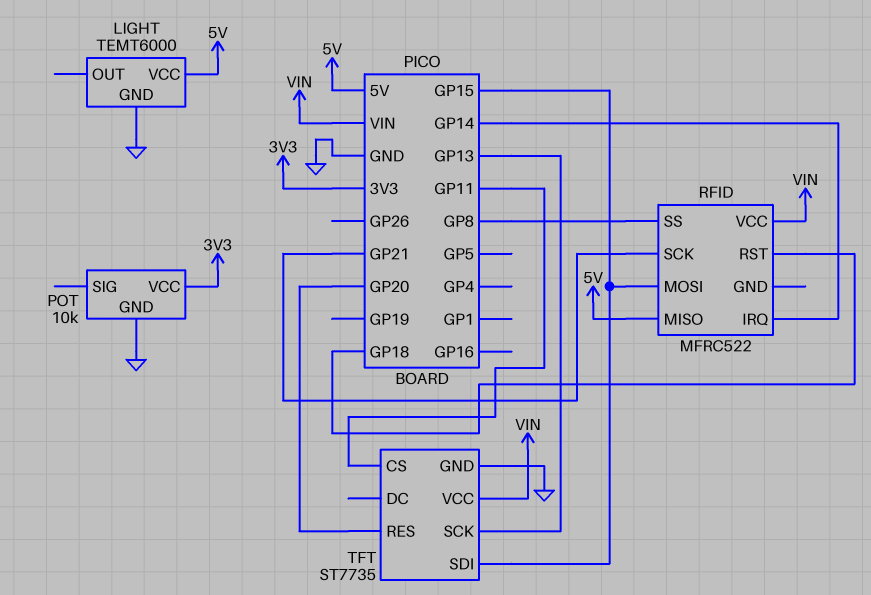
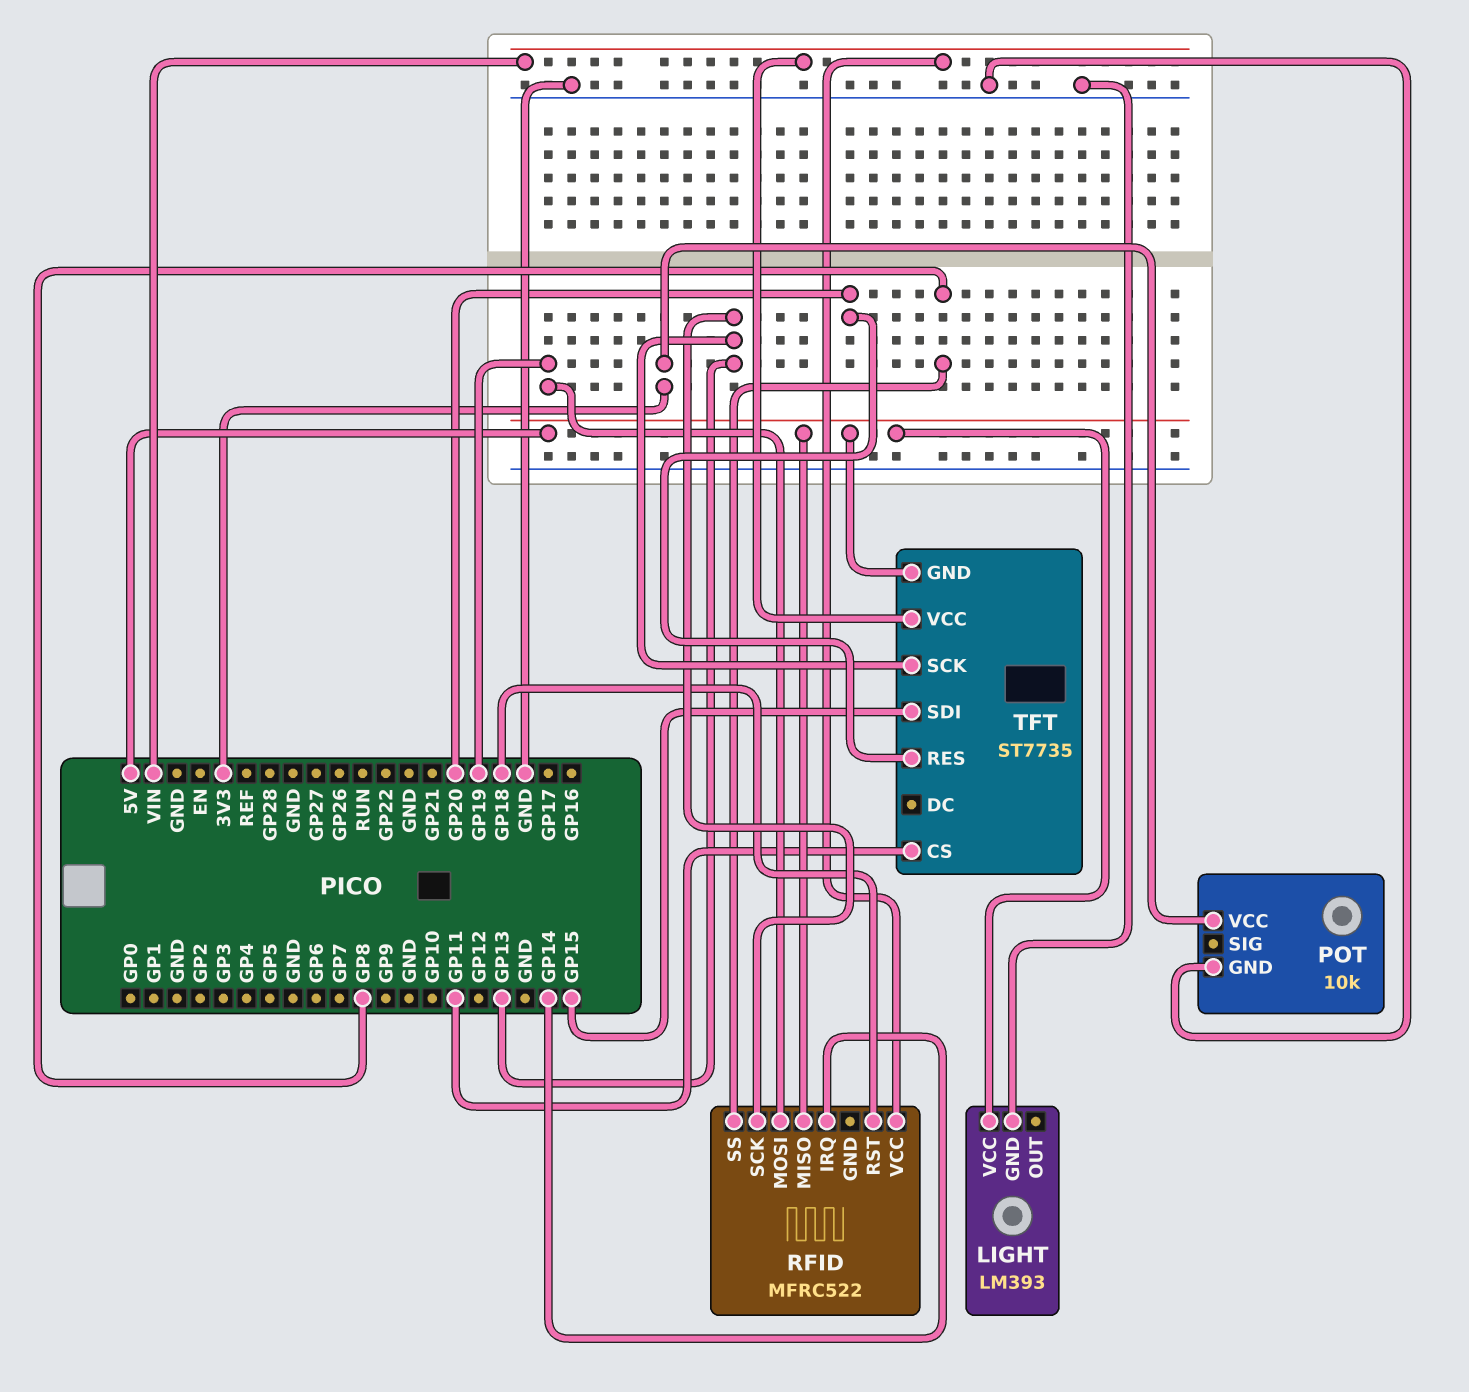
LIGHT: TEMT6000 -> LM393
RFID pin MOSI: GP15 -> GP19
RFID pin SCK: GP21 -> GP13
TFT pin GND: GND -> 5V

